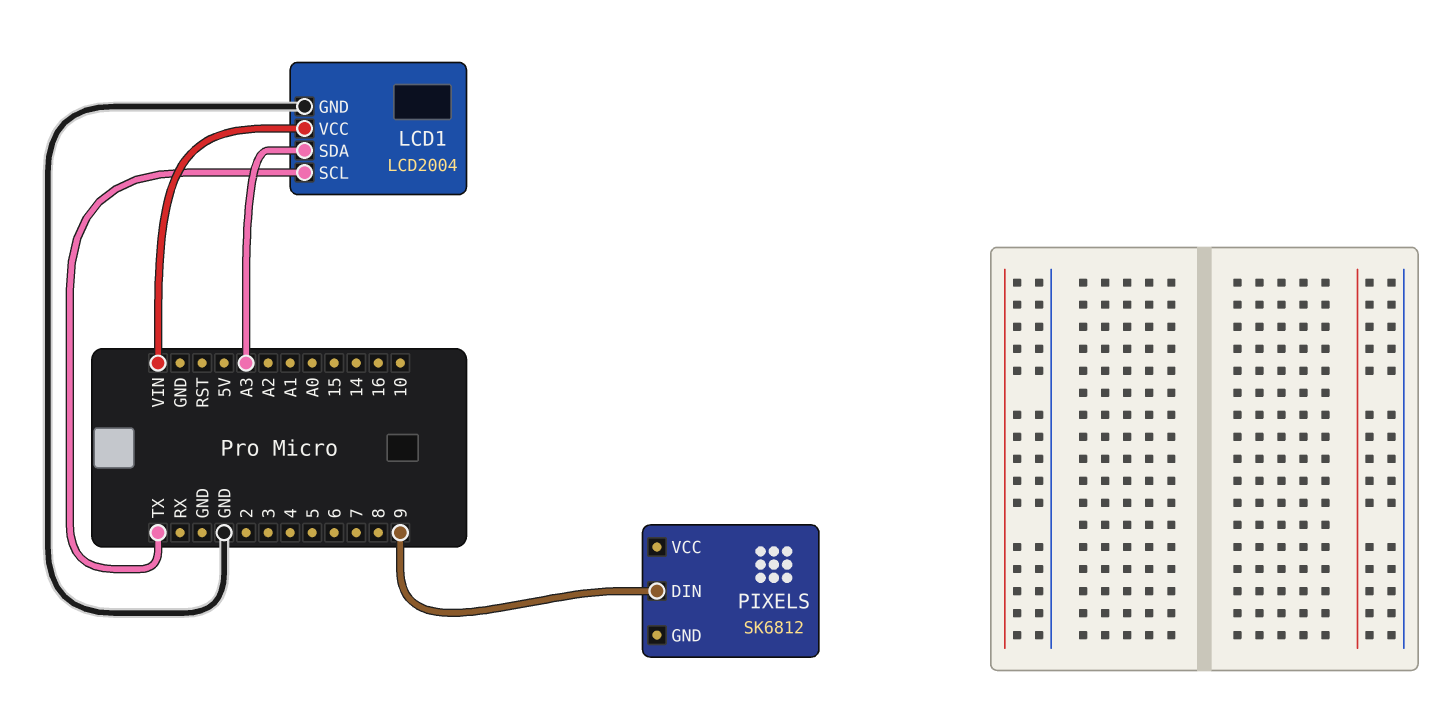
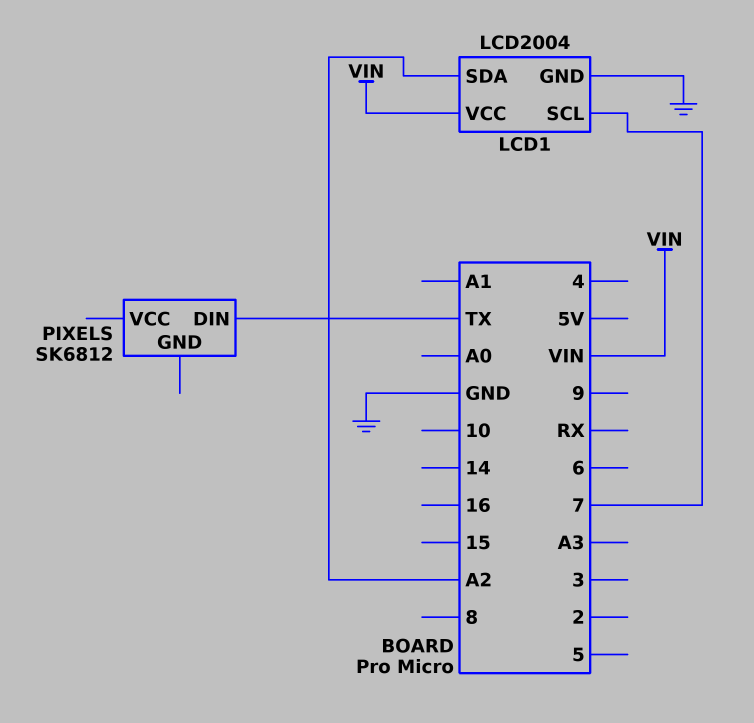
LCD1 pin SCL: TX -> 7
LCD1 pin SDA: A3 -> A2
PIXELS pin DIN: 9 -> TX

